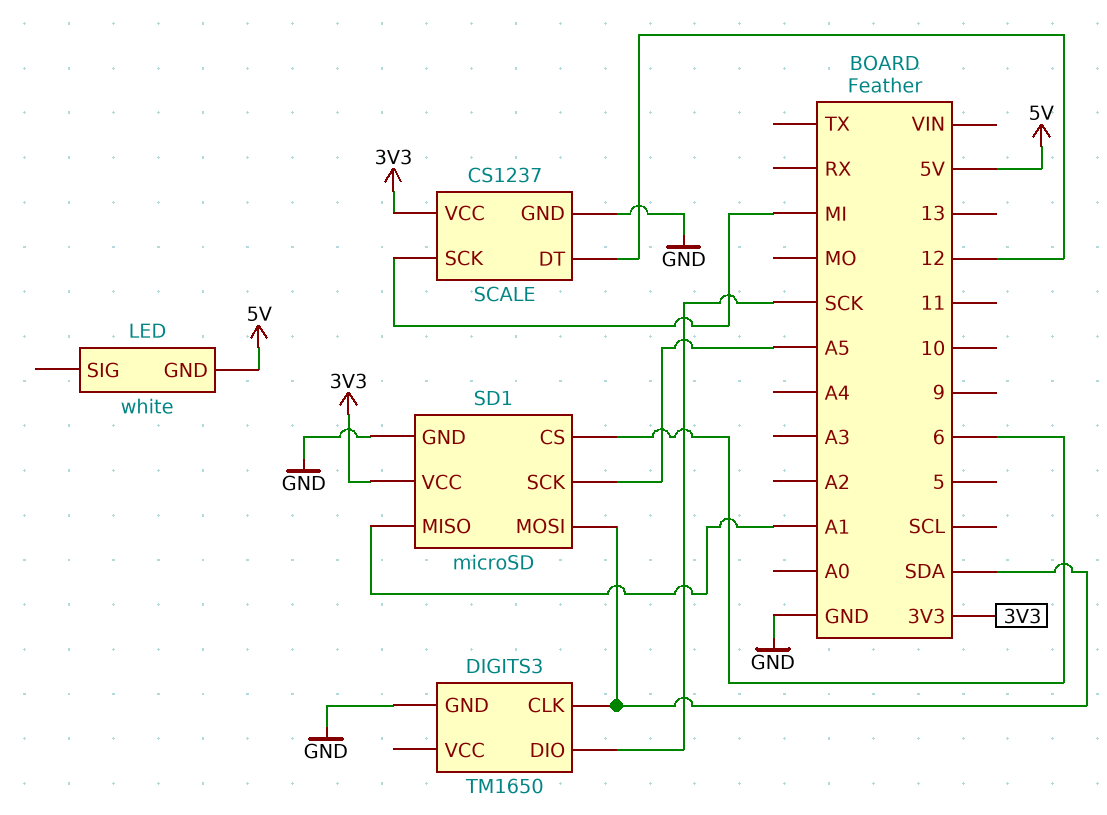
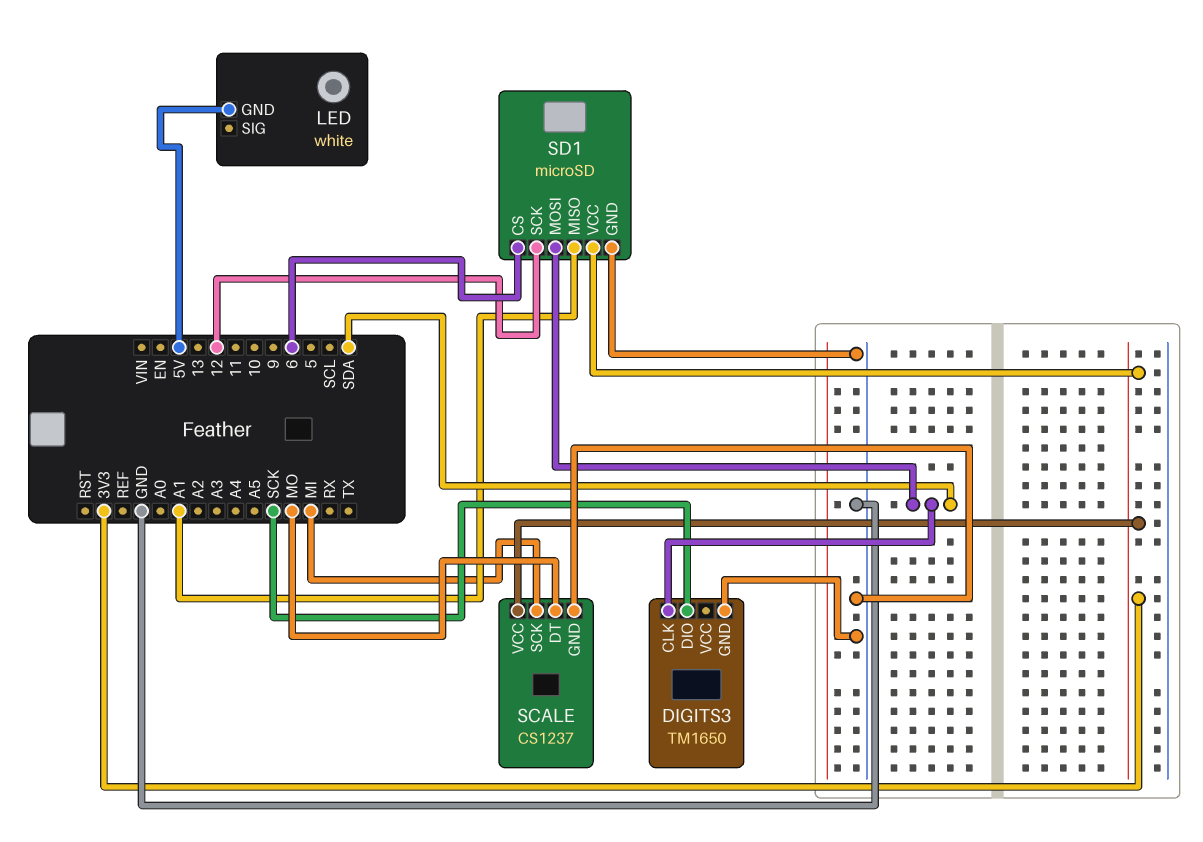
SCALE pin DT: 12 -> MO
SD1 pin SCK: A5 -> 12

